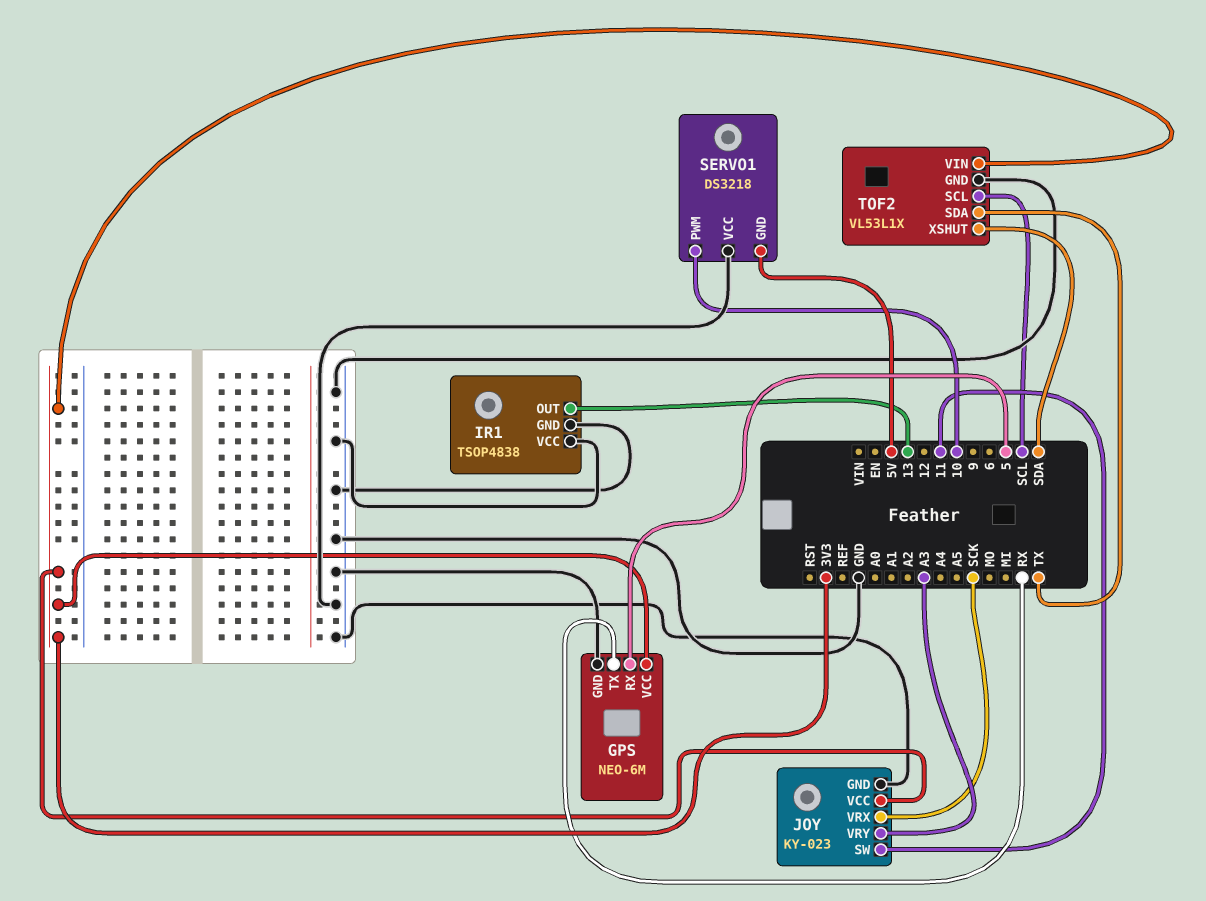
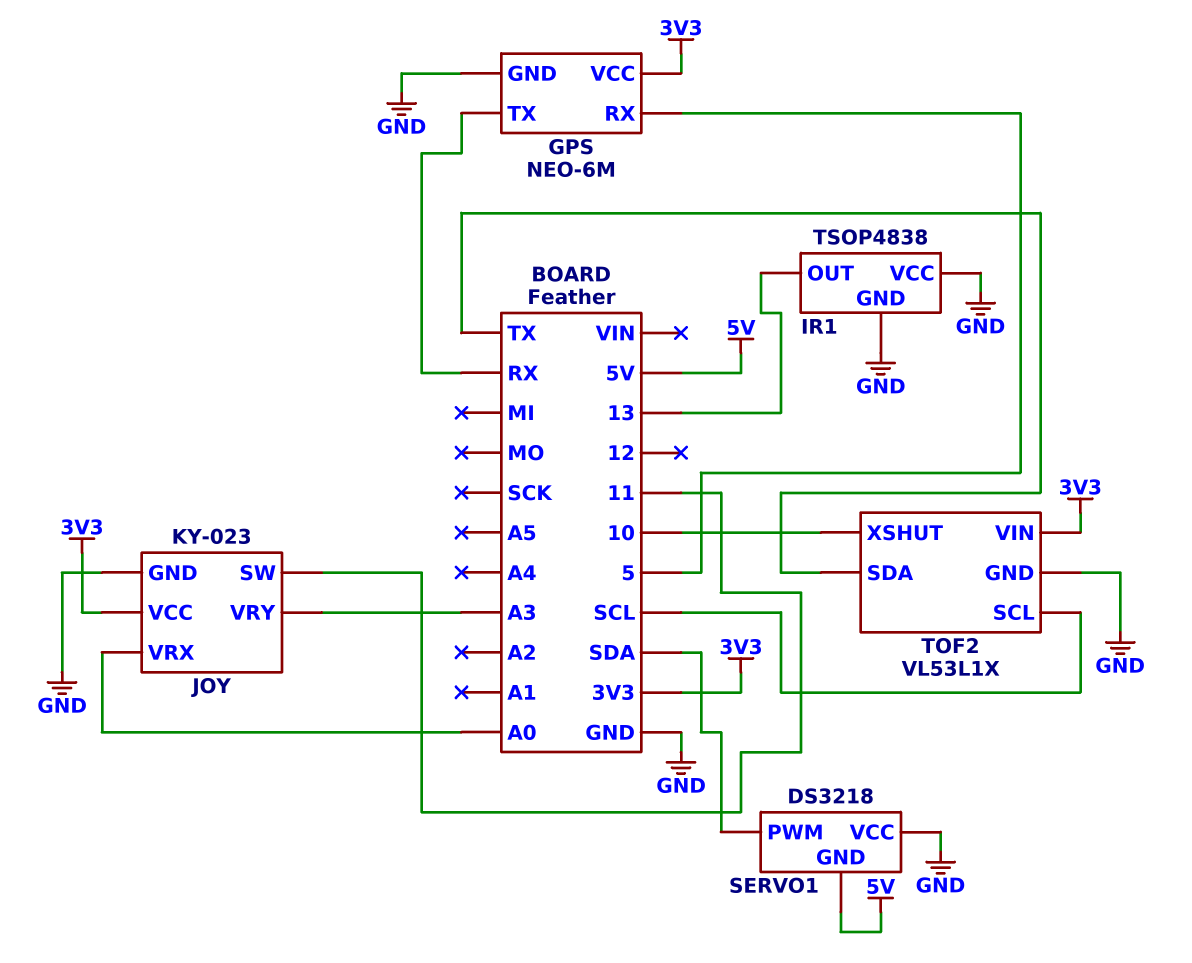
JOY pin VRX: SCK -> A0
SERVO1 pin PWM: 10 -> SDA
TOF2 pin XSHUT: SDA -> 10

